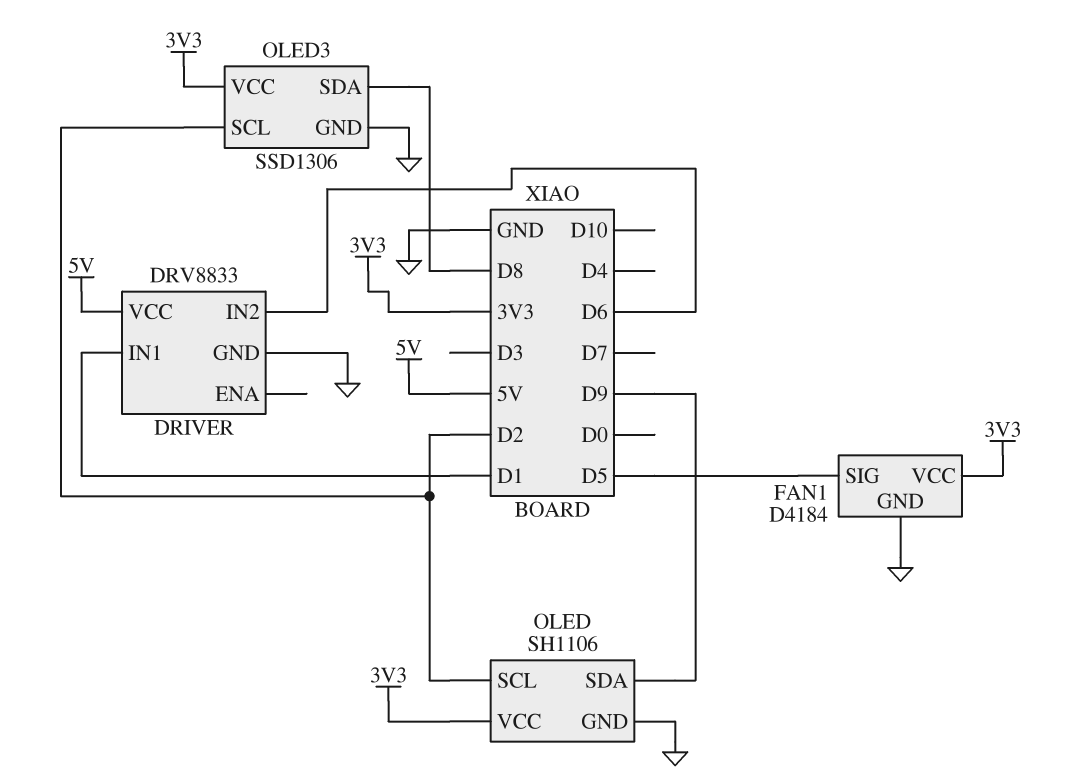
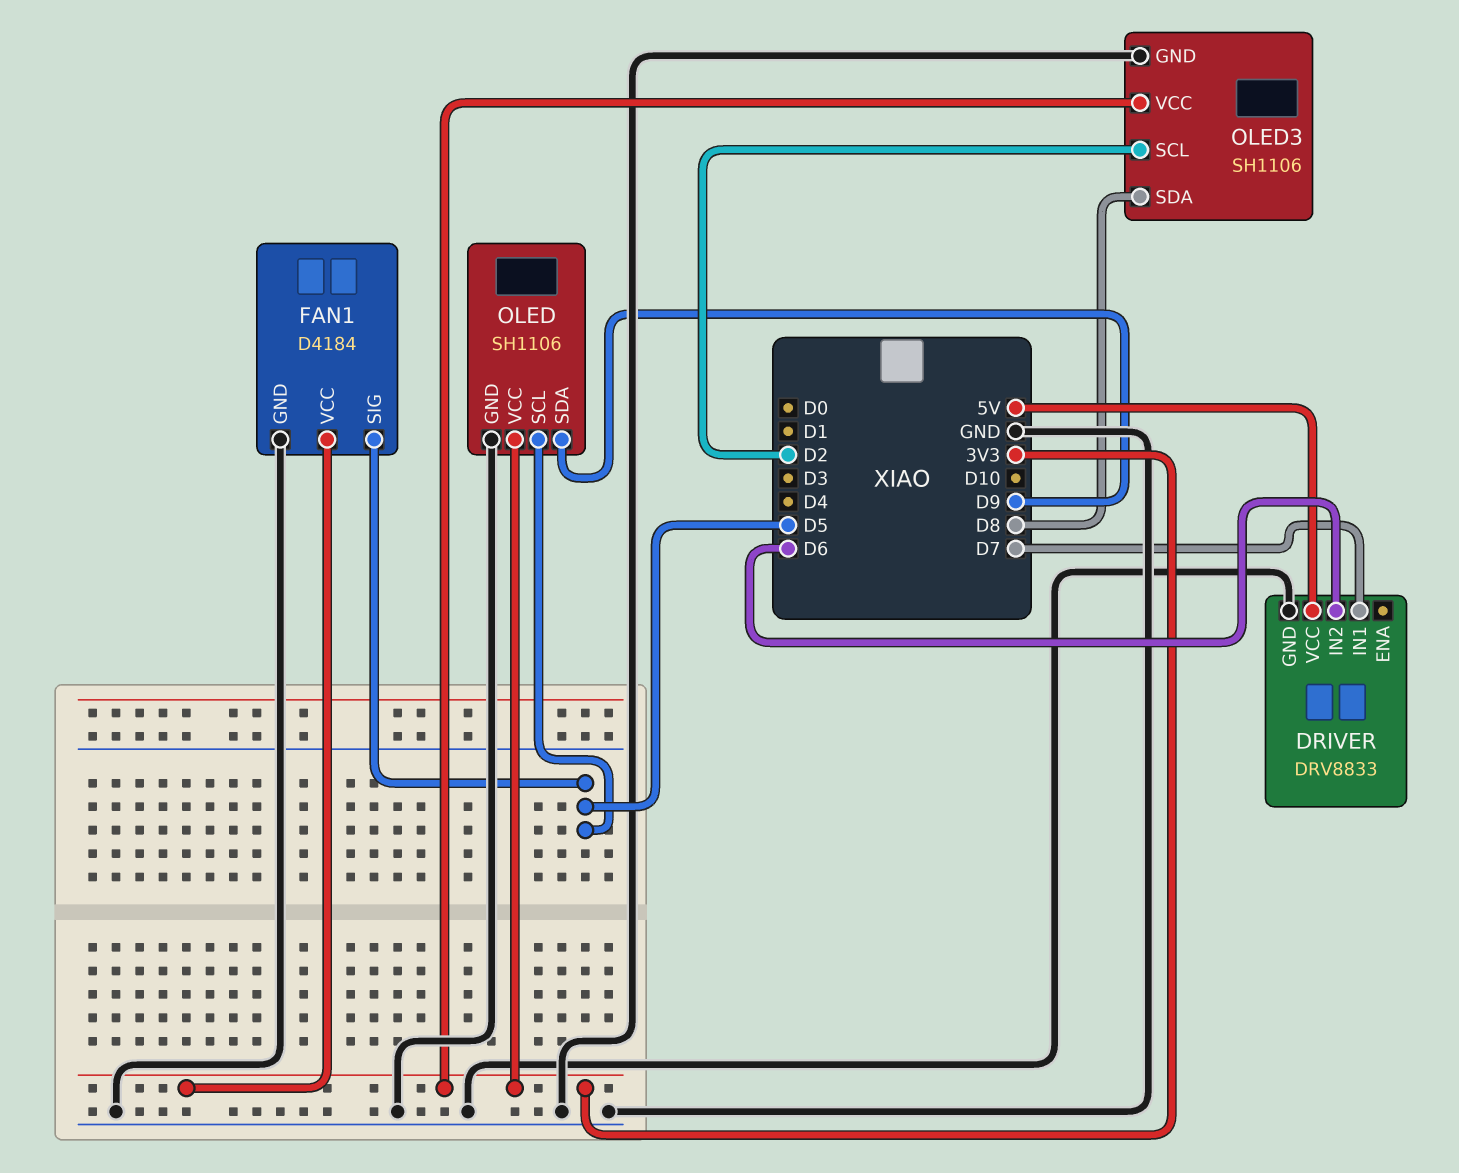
DRIVER pin IN1: D1 -> D7
OLED pin SCL: D2 -> D5
OLED3: SSD1306 -> SH1106

